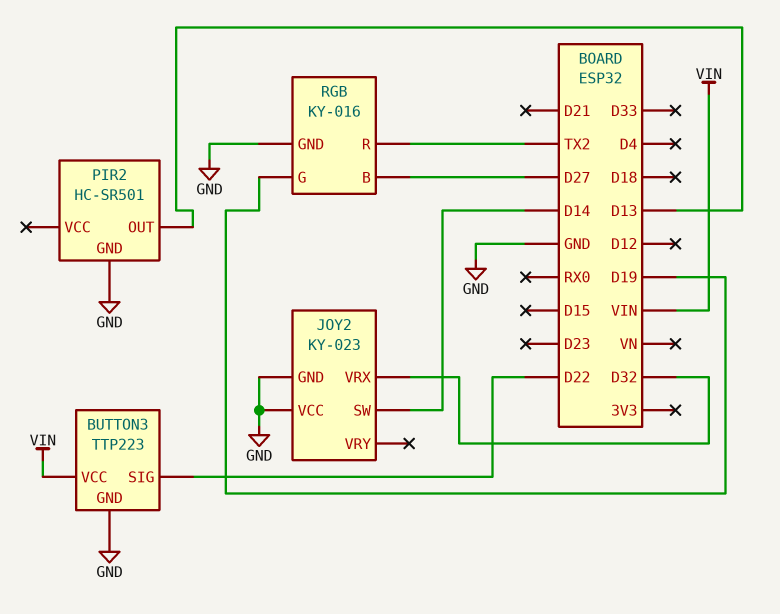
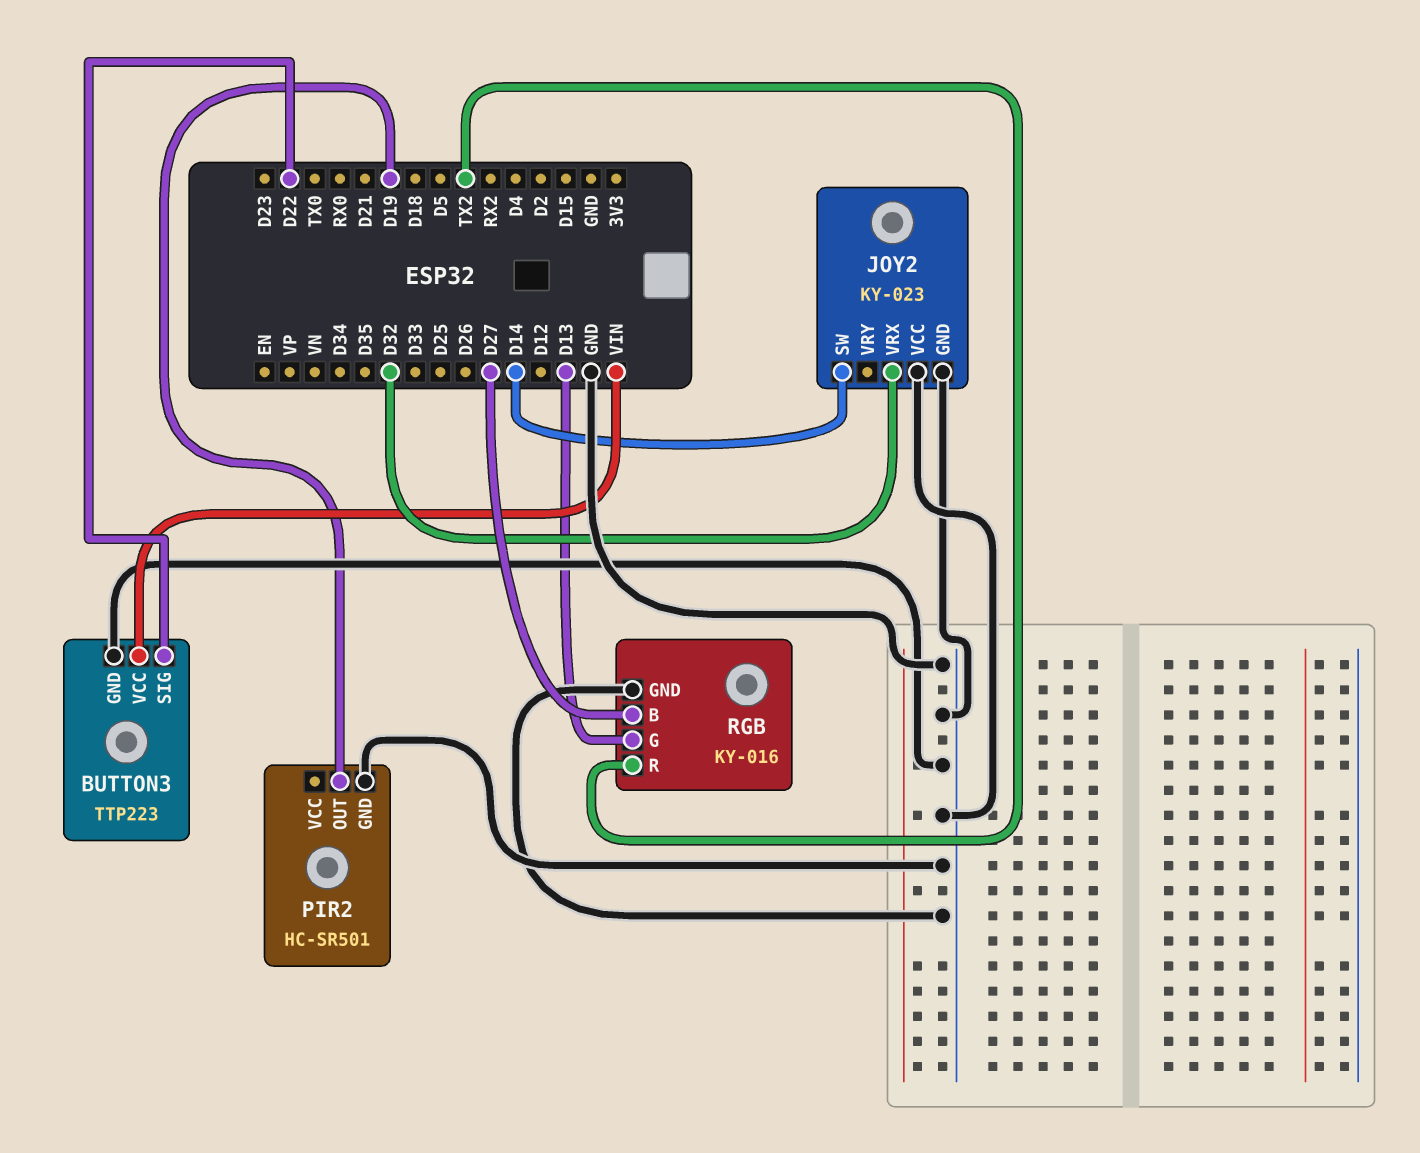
PIR2 pin OUT: D13 -> D19
RGB pin G: D19 -> D13

